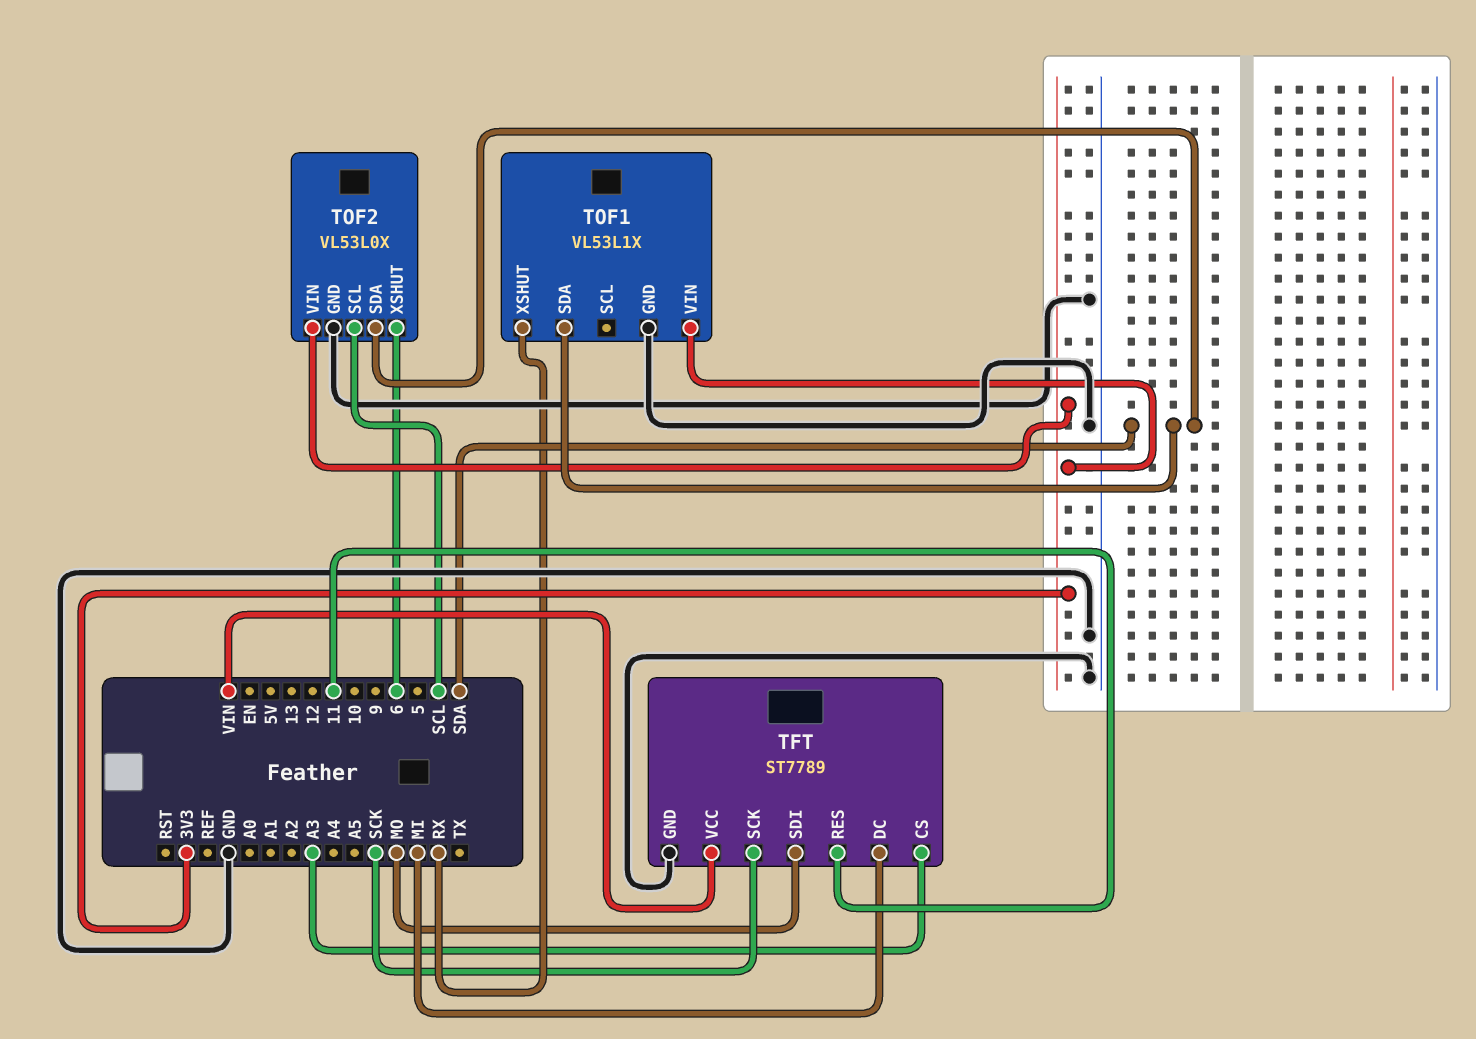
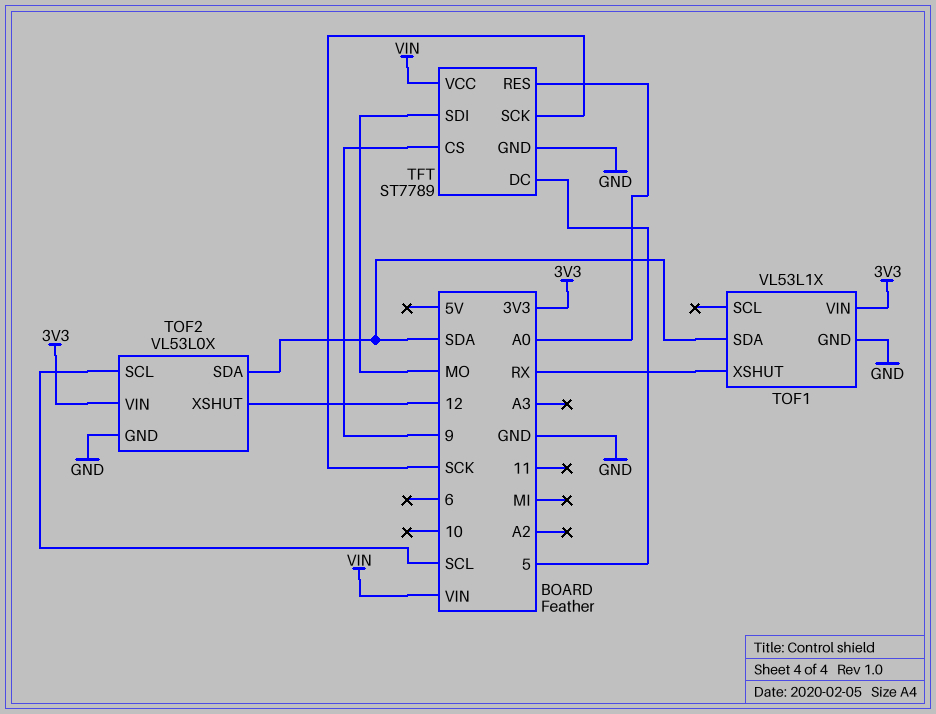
TFT pin CS: A3 -> 9
TFT pin DC: MI -> 5
TFT pin RES: 11 -> A0
TOF2 pin XSHUT: 6 -> 12

